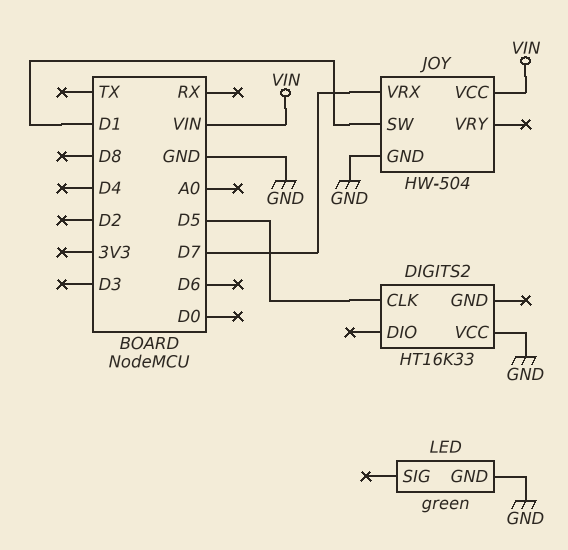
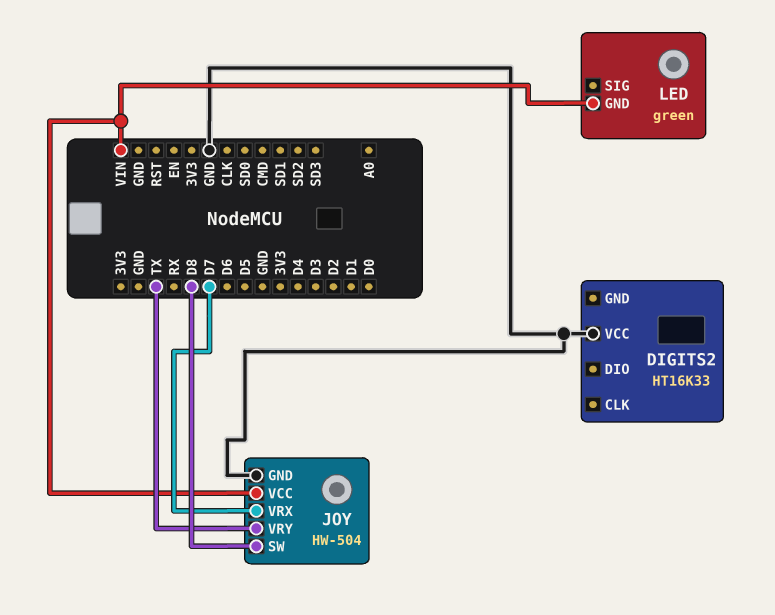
DIGITS2 pin CLK: D5 -> none
JOY pin SW: D1 -> D8
JOY pin VRY: none -> TX
LED pin GND: GND -> VIN

